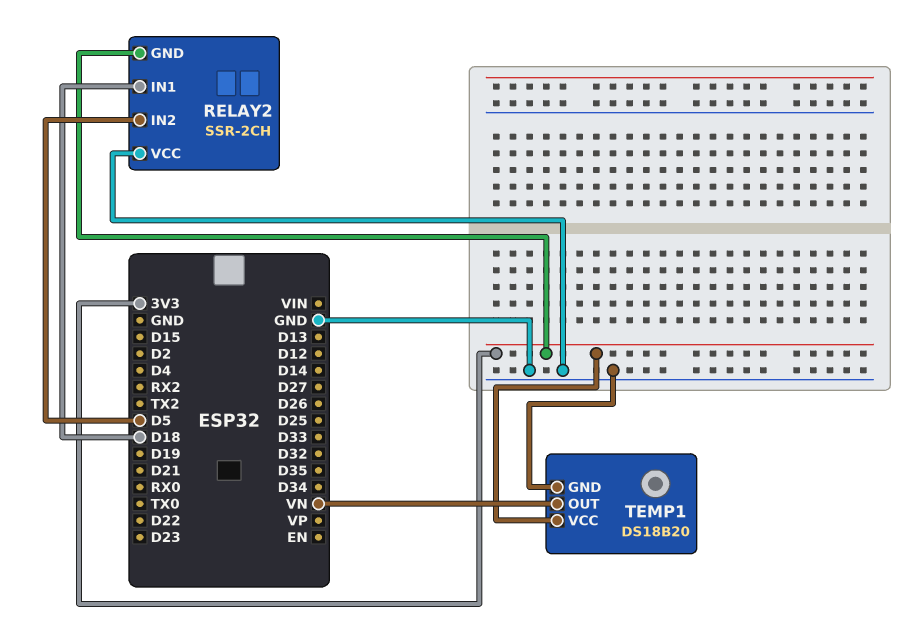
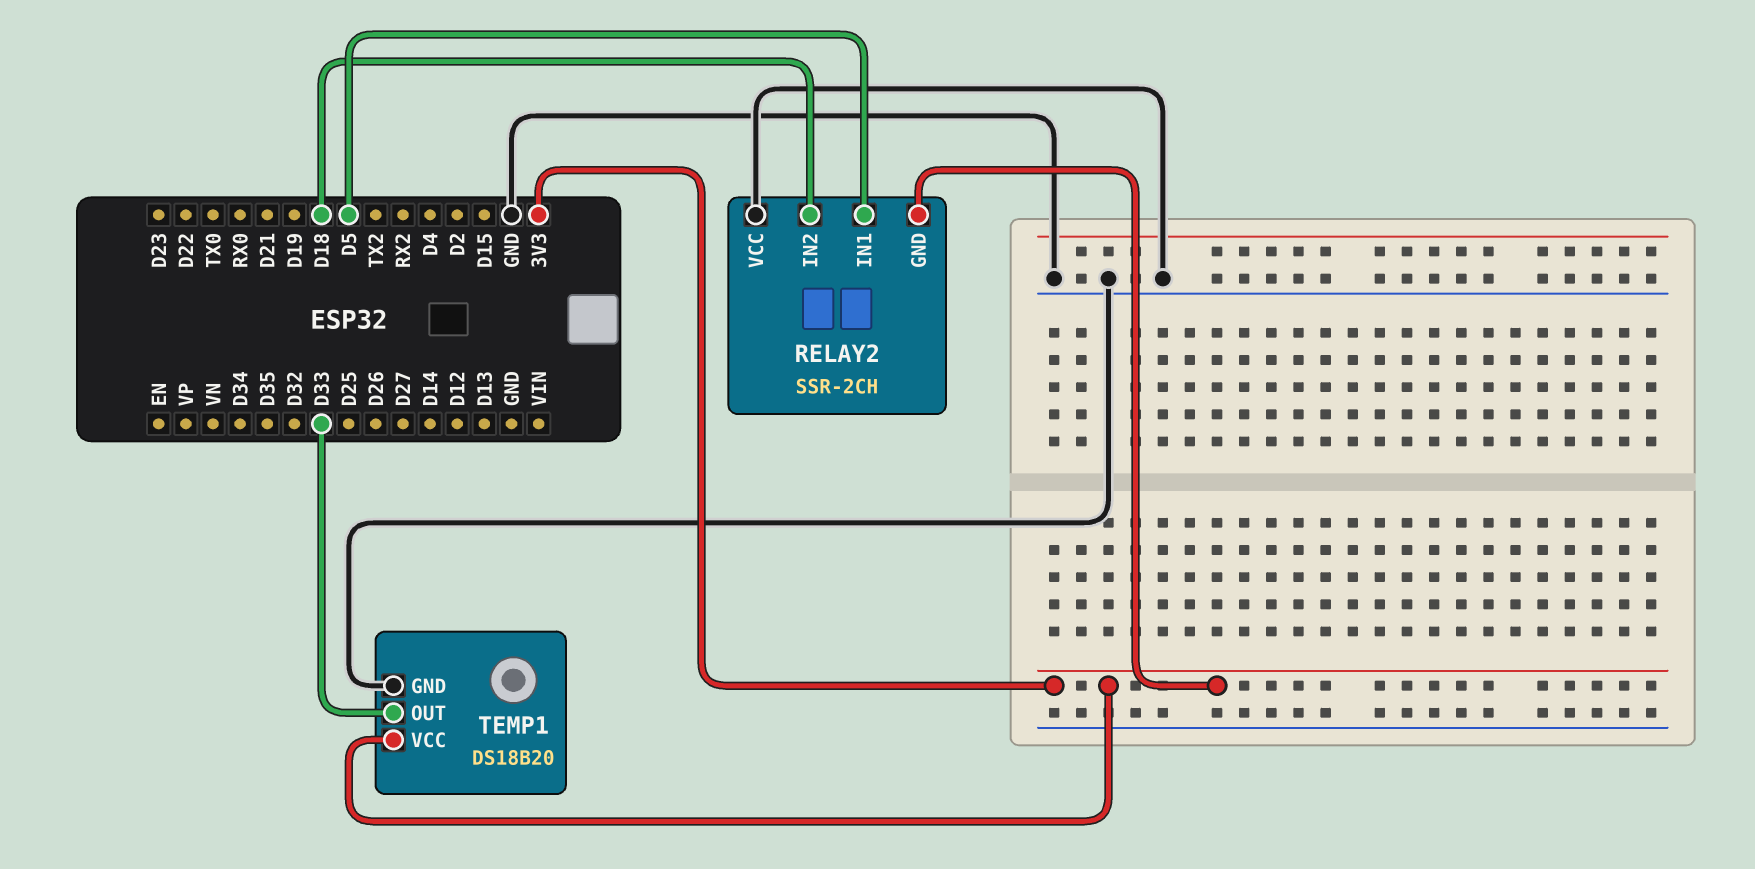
RELAY2 pin IN1: D18 -> D5
RELAY2 pin IN2: D5 -> D18
TEMP1 pin OUT: VN -> D33

